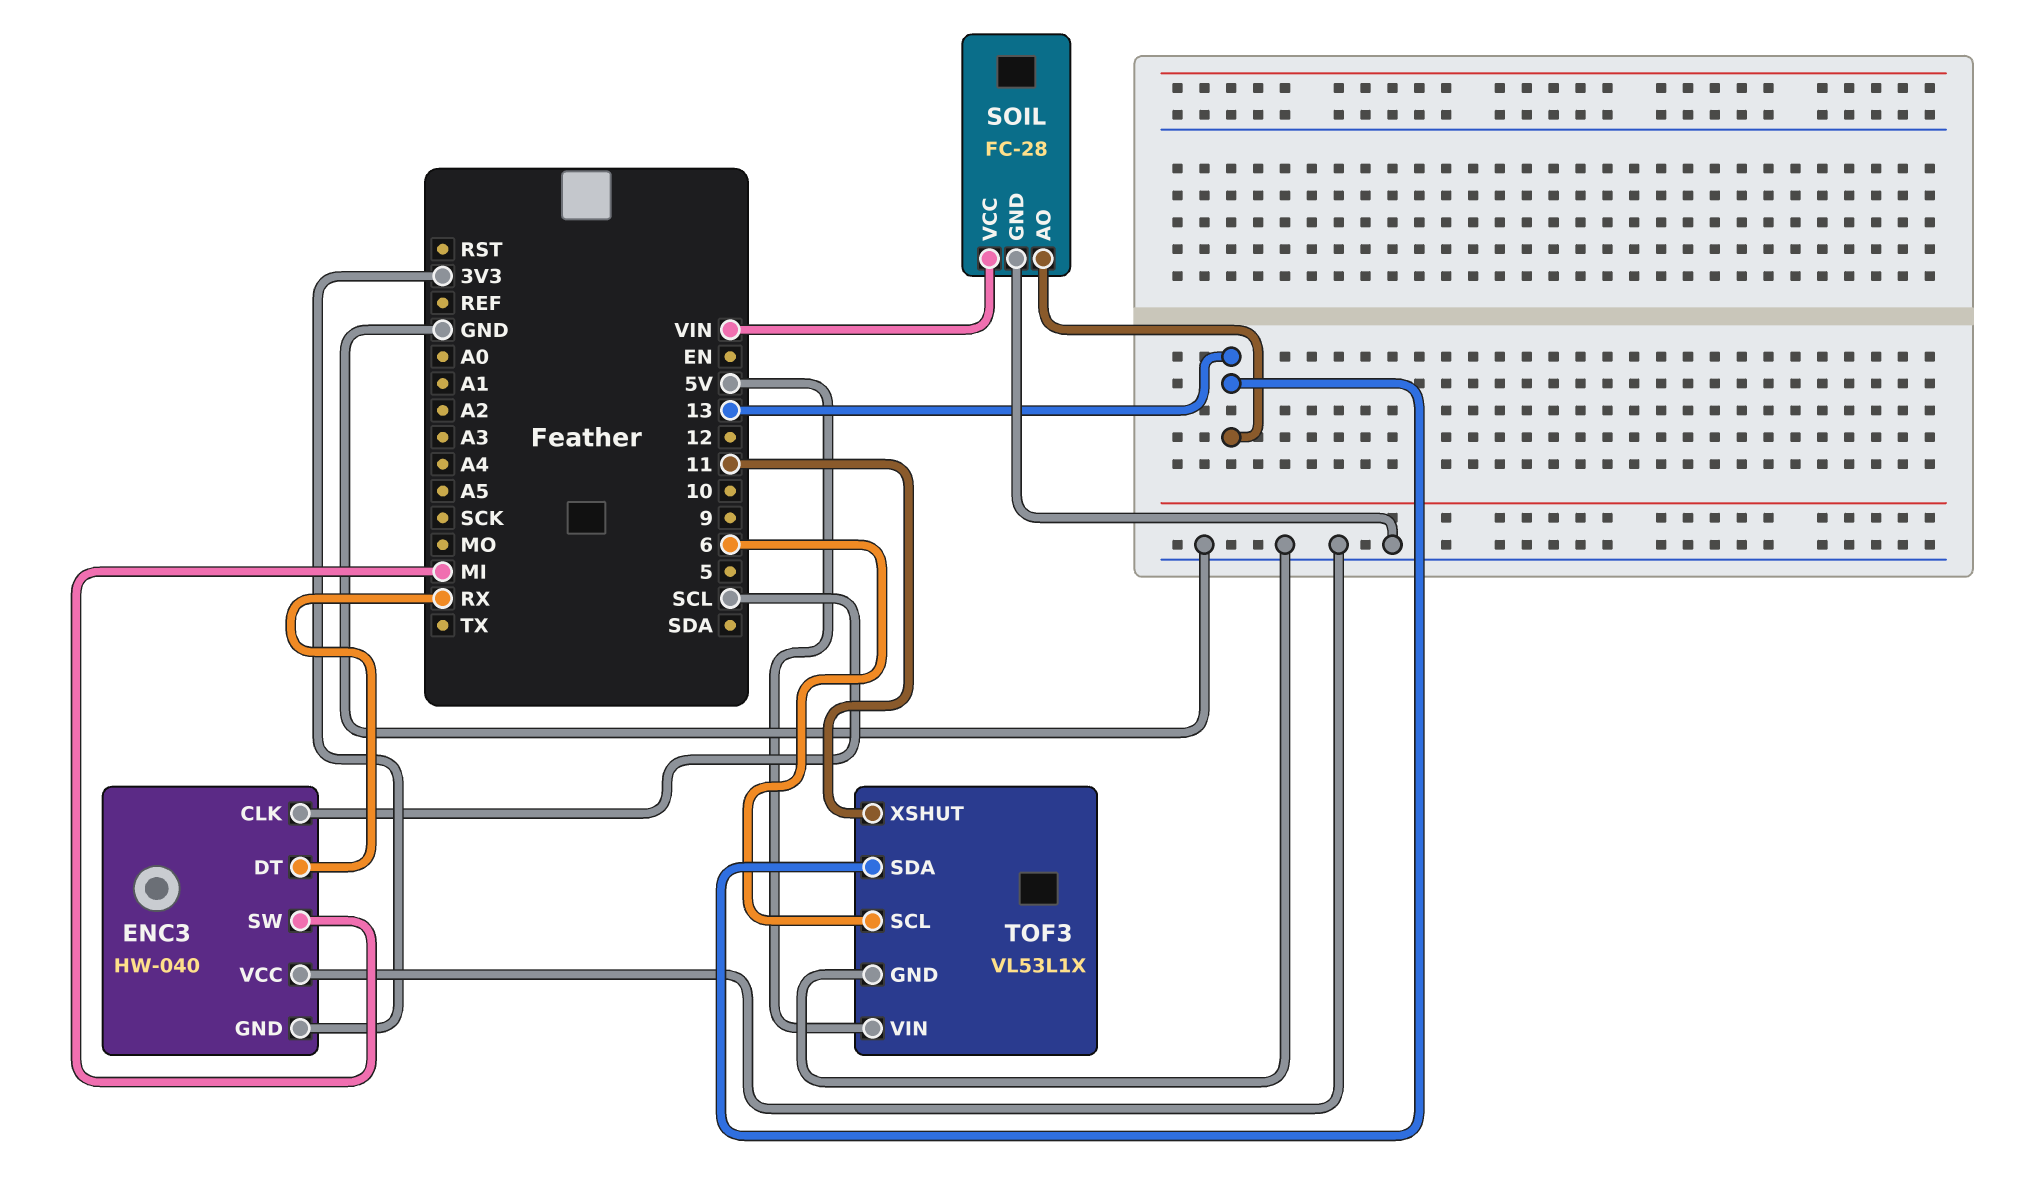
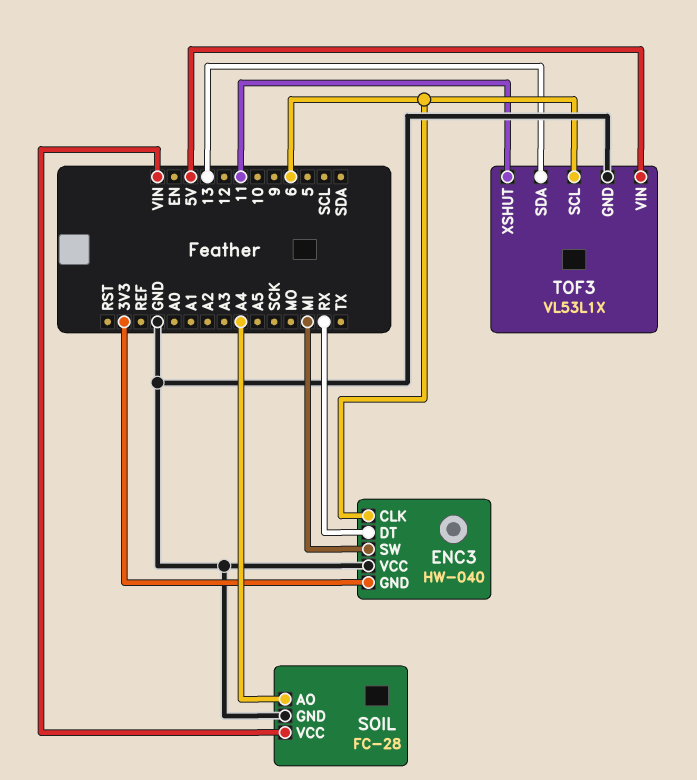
ENC3 pin CLK: SCL -> 6
SOIL pin AO: 13 -> A4

